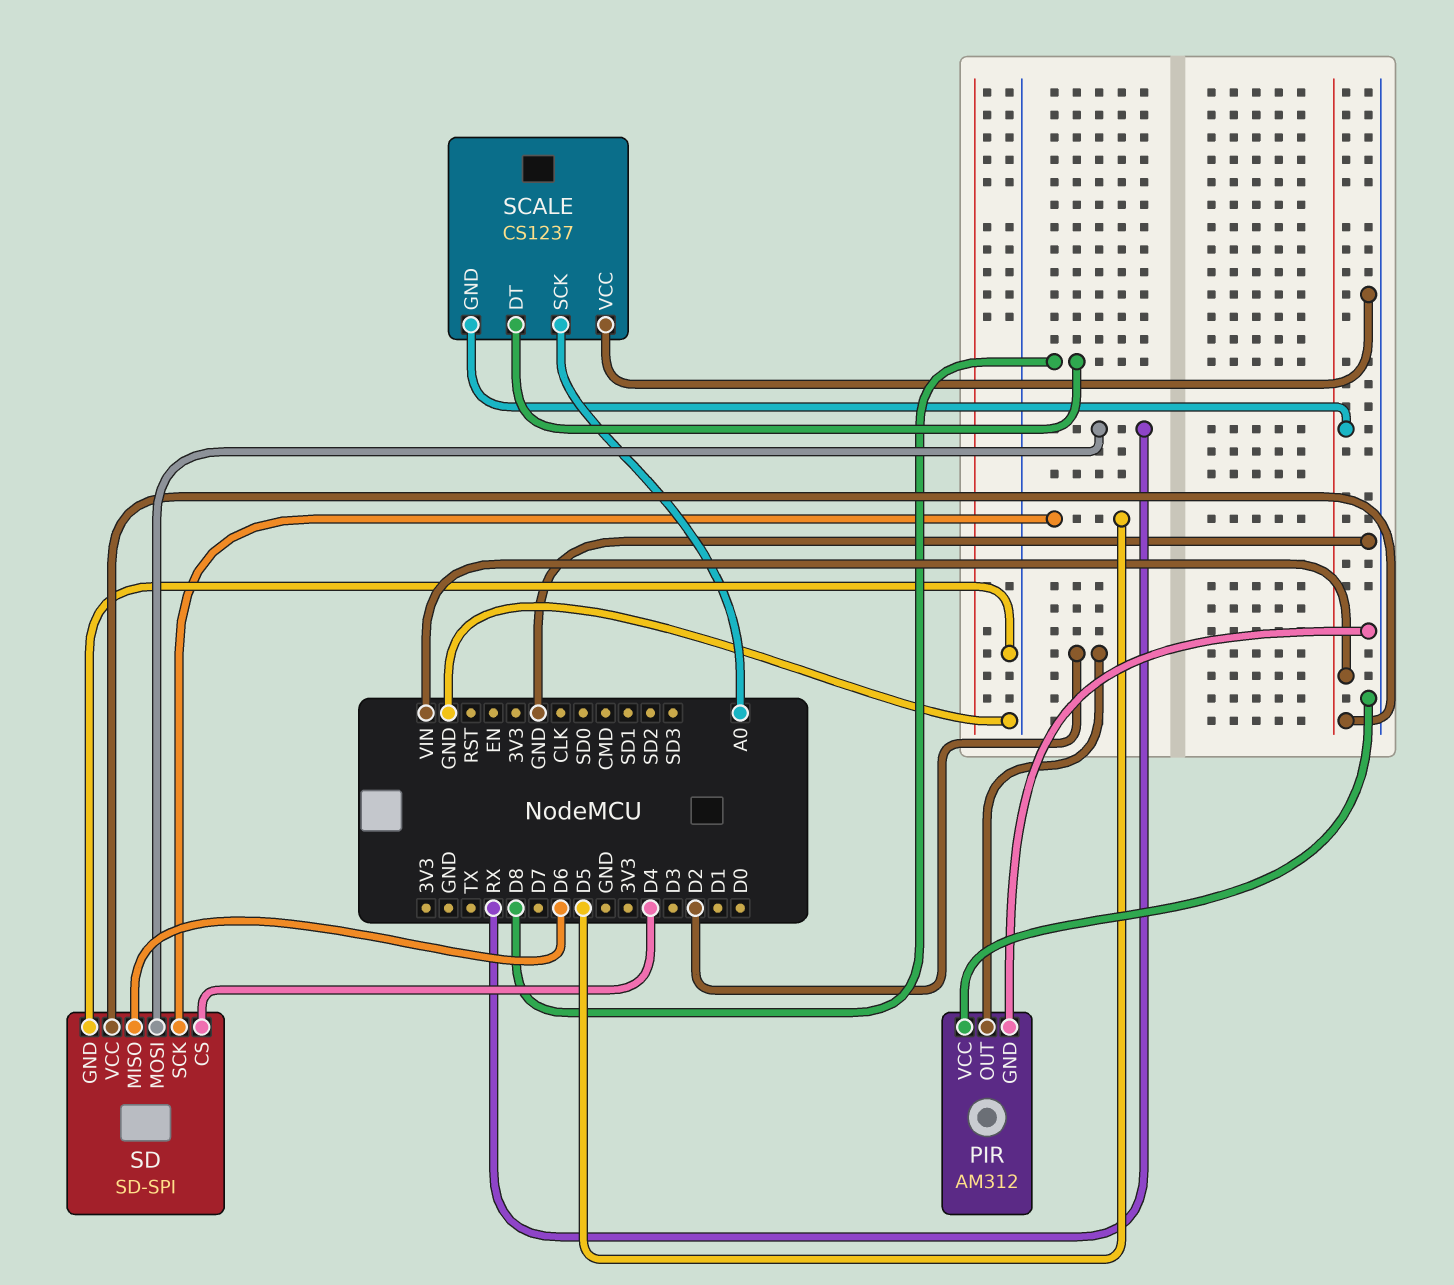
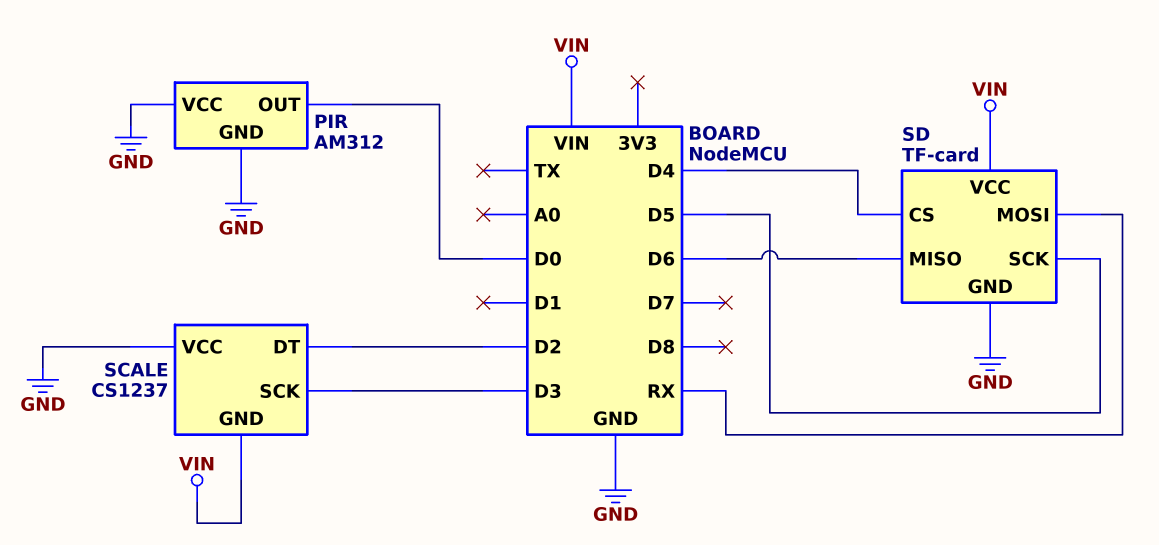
PIR pin OUT: D2 -> D0
SCALE pin DT: D8 -> D2
SCALE pin SCK: A0 -> D3
SD: SD-SPI -> TF-card

